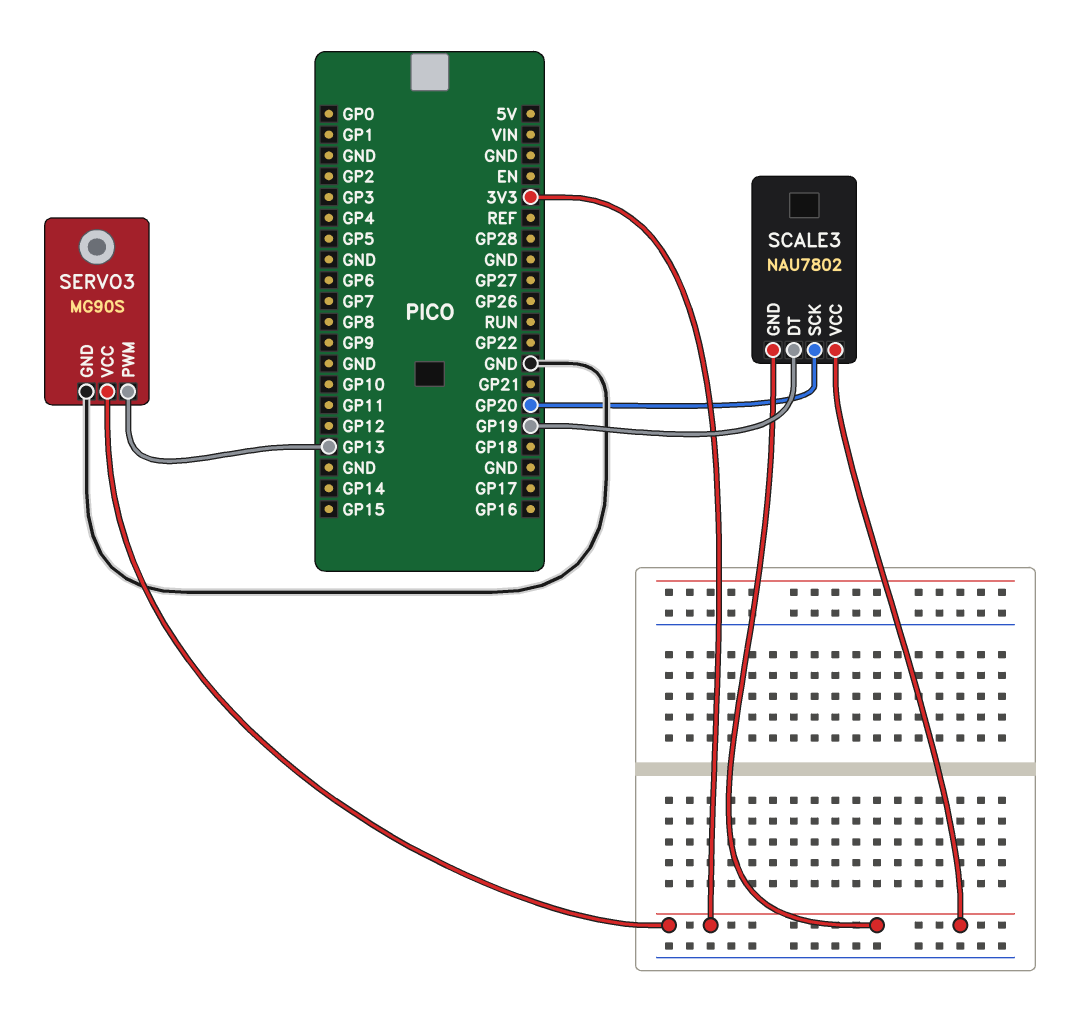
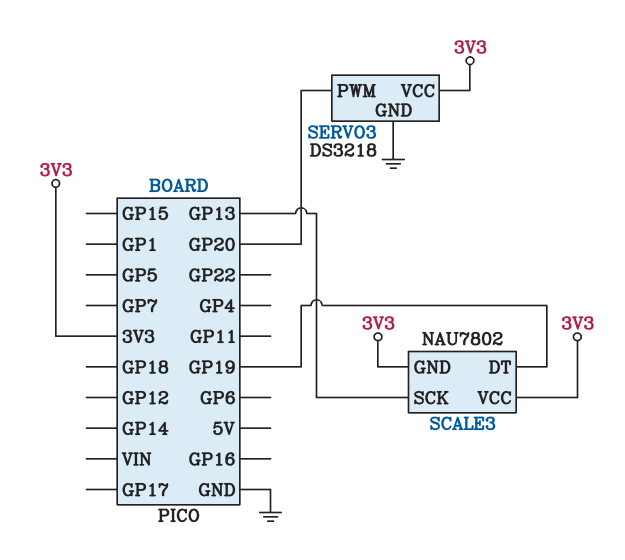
SCALE3 pin SCK: GP20 -> GP13
SERVO3: MG90S -> DS3218
SERVO3 pin PWM: GP13 -> GP20

